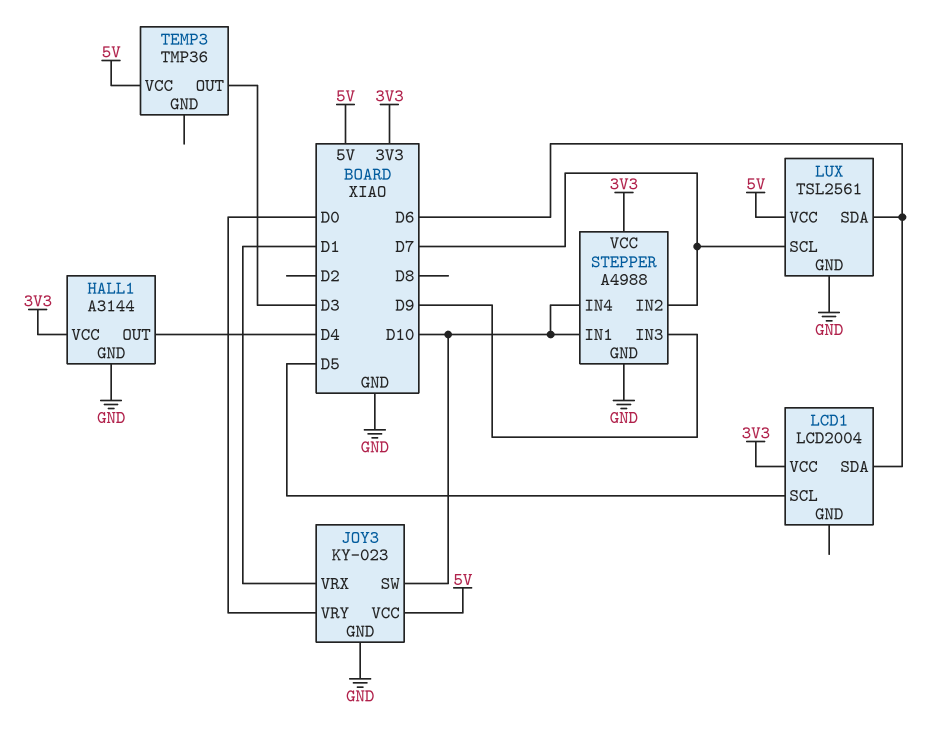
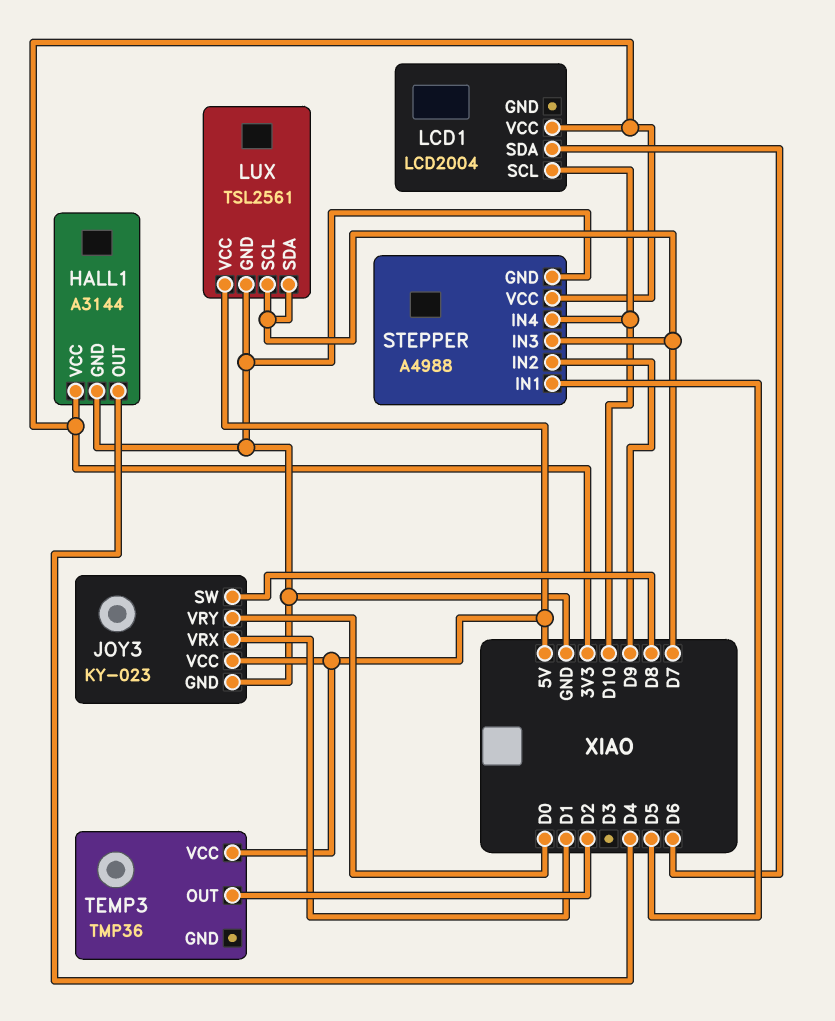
JOY3 pin SW: D10 -> D8
LCD1 pin SCL: D5 -> D10
LUX pin SDA: D6 -> D7
STEPPER pin IN1: D10 -> D5
STEPPER pin IN2: D7 -> D9
STEPPER pin IN3: D9 -> D7
TEMP3 pin OUT: D3 -> D2

